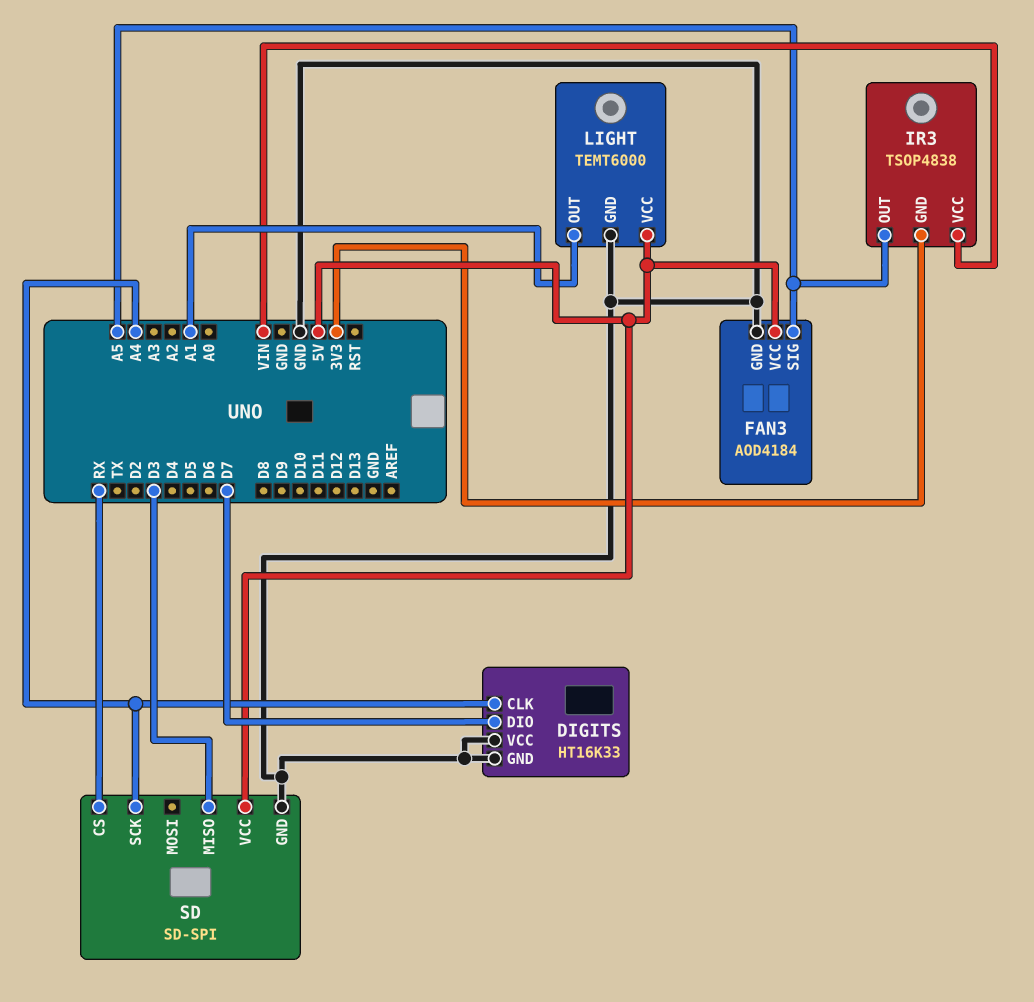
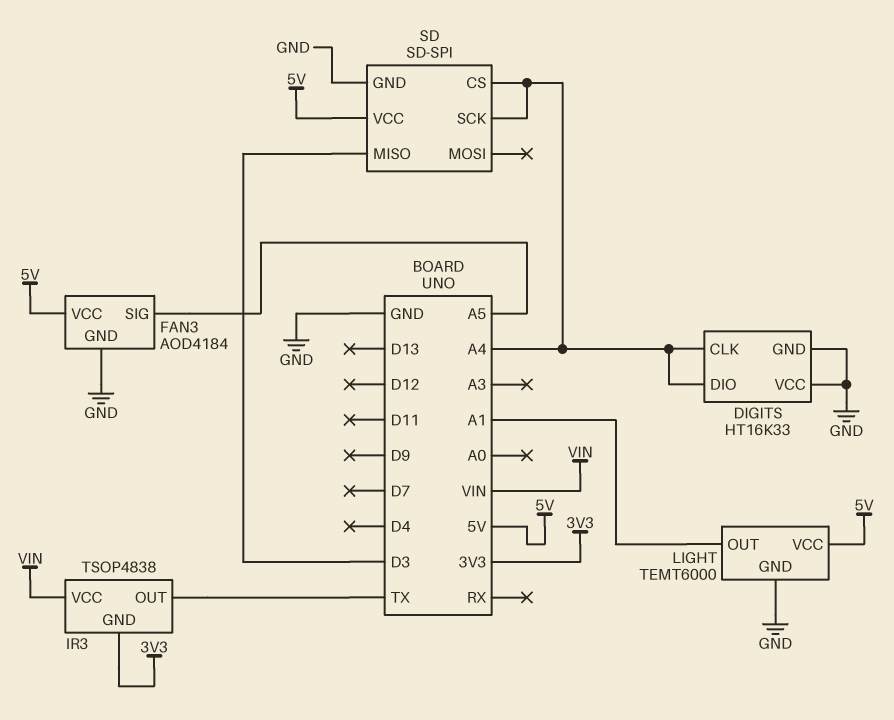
DIGITS pin DIO: D7 -> A4
IR3 pin OUT: A5 -> TX
SD pin CS: RX -> A4

